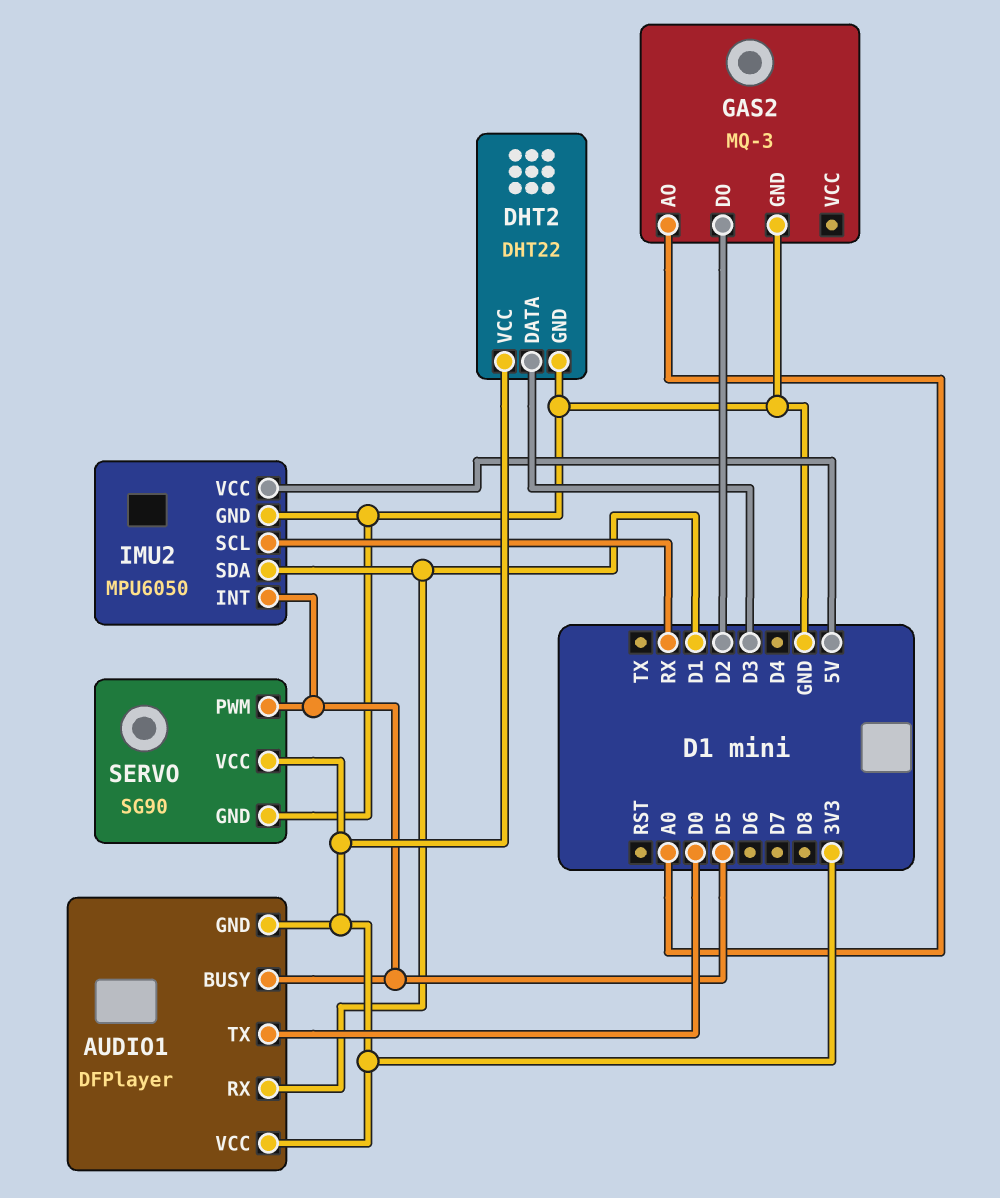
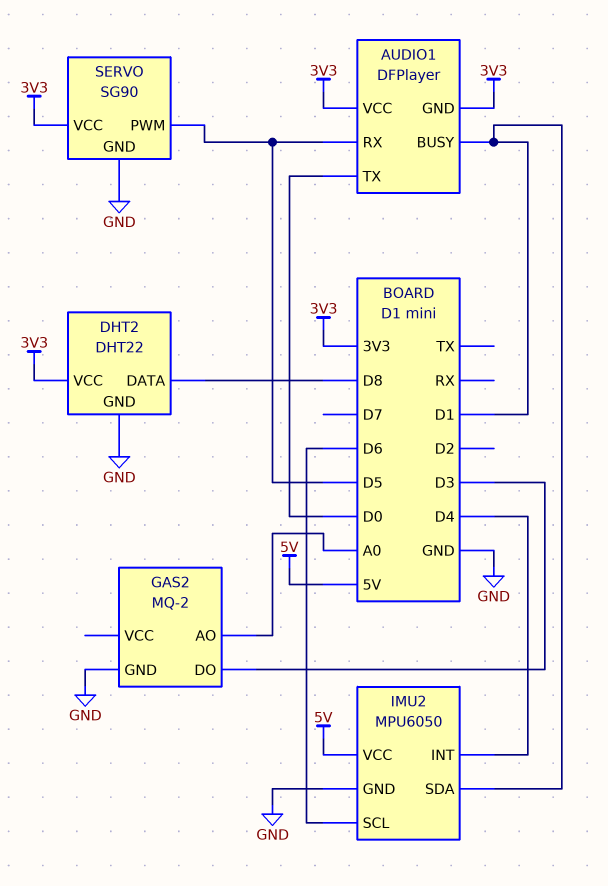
AUDIO1 pin BUSY: D5 -> D1
AUDIO1 pin RX: D1 -> D5
DHT2 pin DATA: D3 -> D8
GAS2: MQ-3 -> MQ-2
GAS2 pin DO: D2 -> D3
IMU2 pin INT: D5 -> D4
IMU2 pin SCL: RX -> D6

